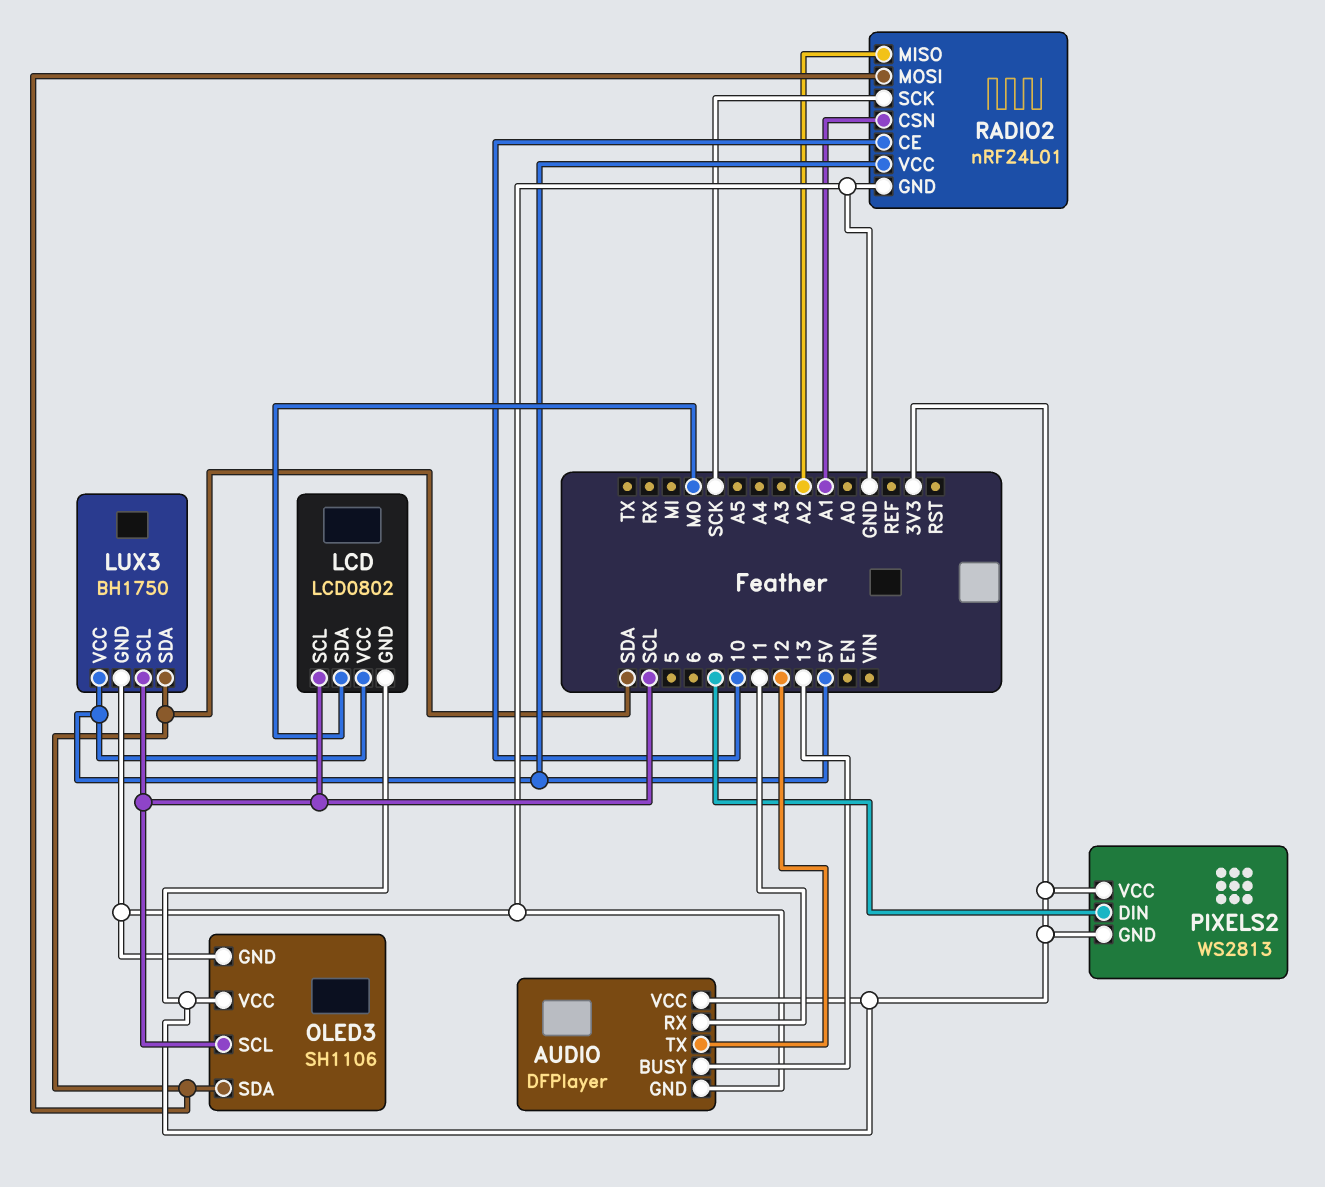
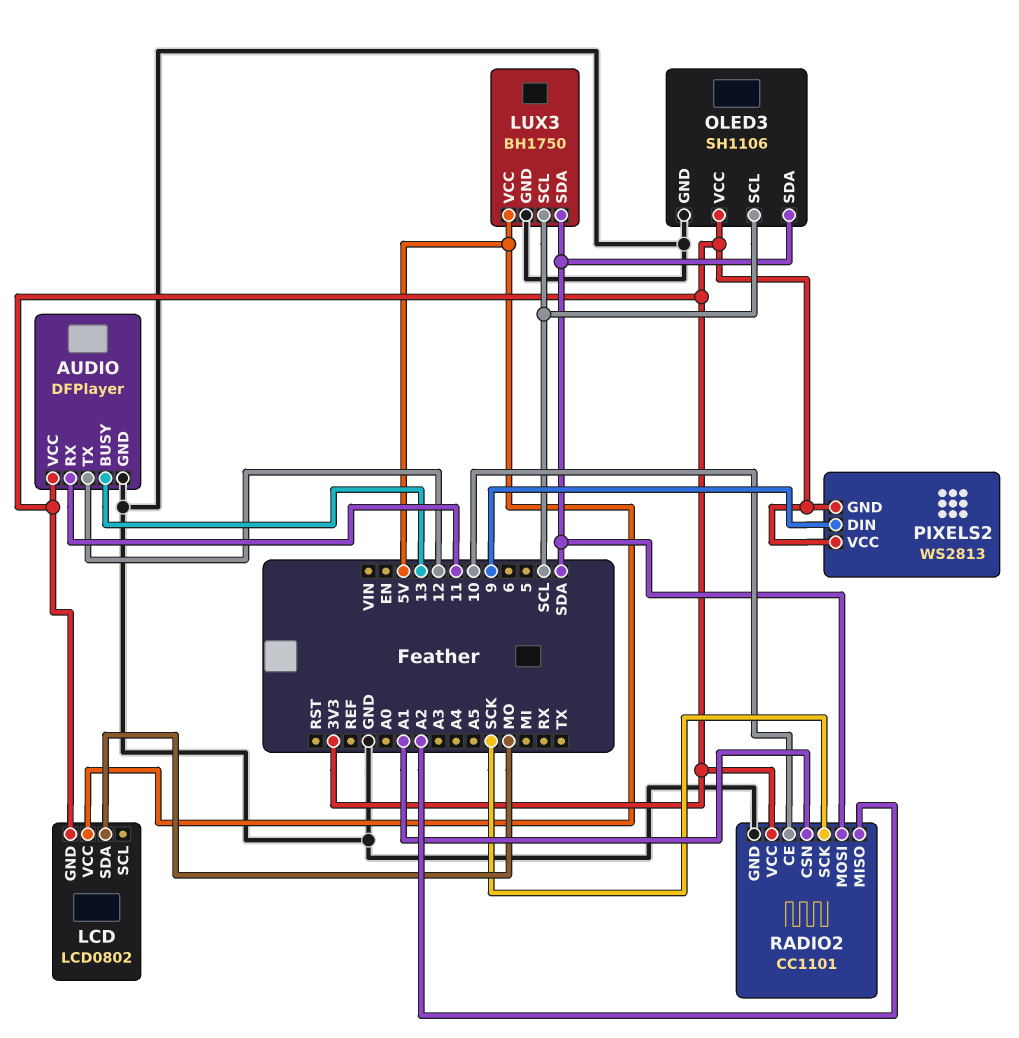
LCD pin SCL: SCL -> none
RADIO2: nRF24L01 -> CC1101
RADIO2 pin VCC: 5V -> 3V3

